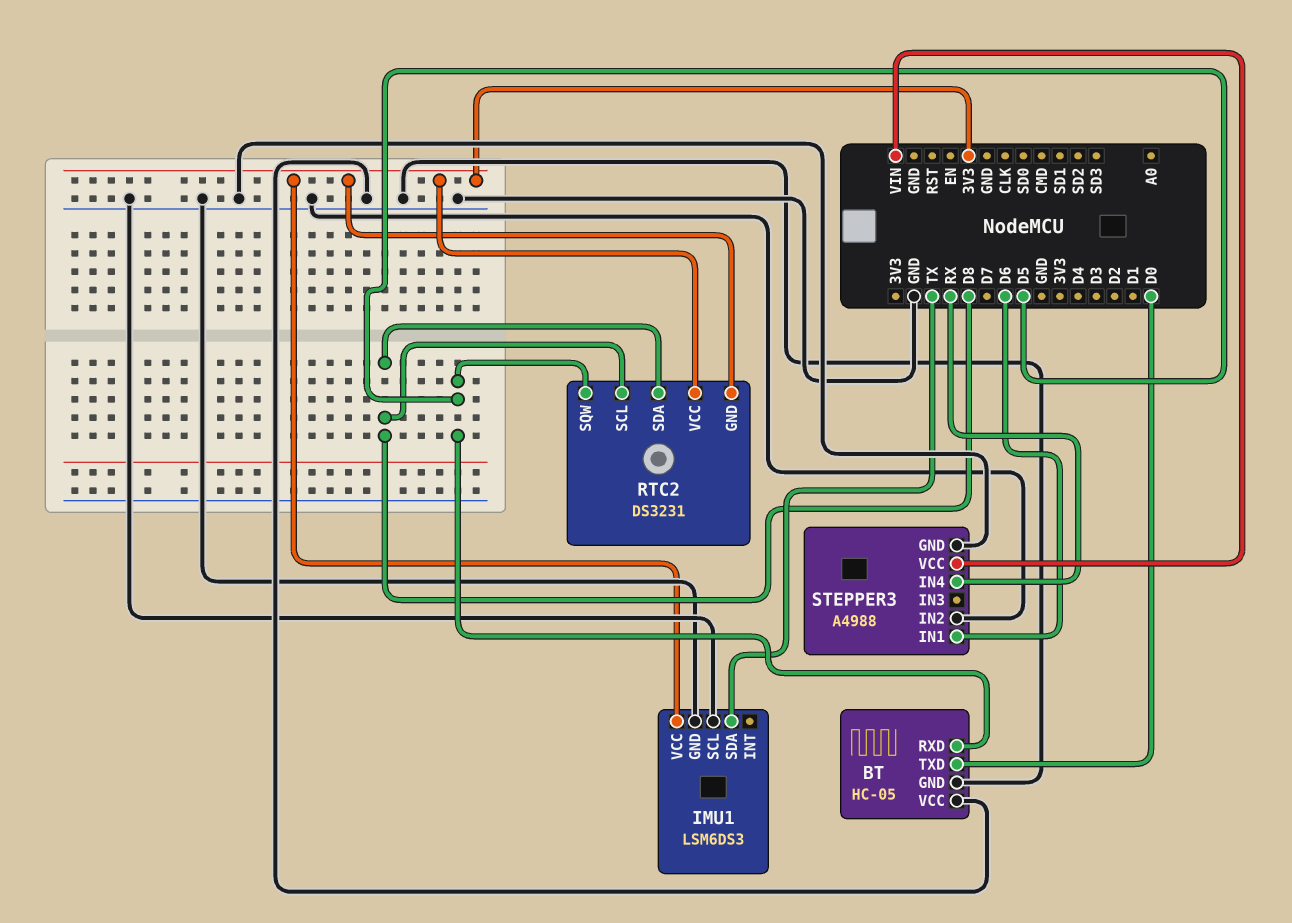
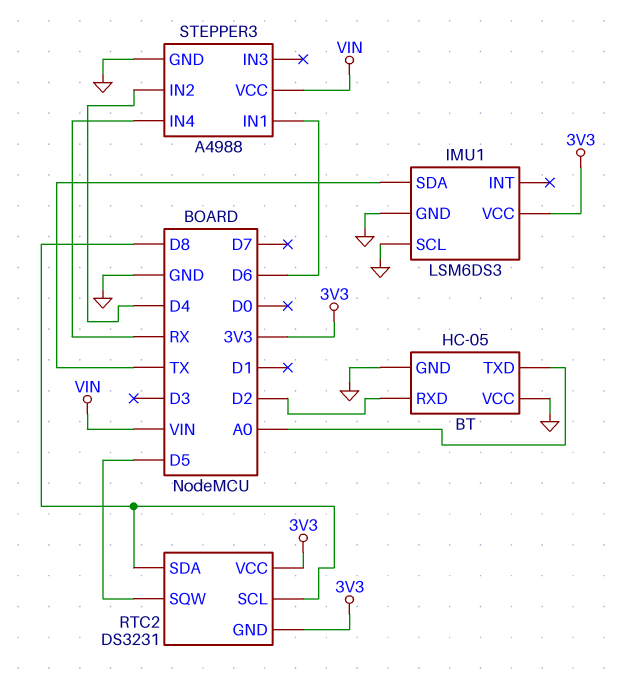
BT pin RXD: D5 -> D2
BT pin TXD: D0 -> A0
STEPPER3 pin IN2: GND -> D4

